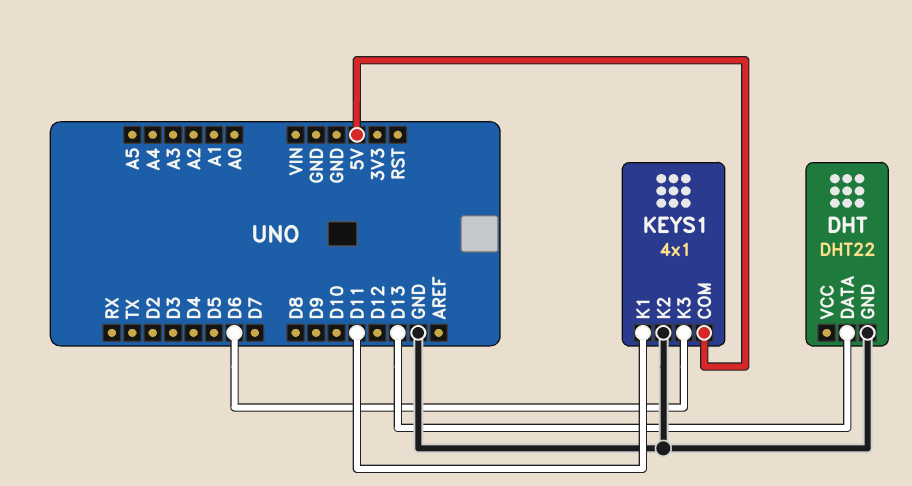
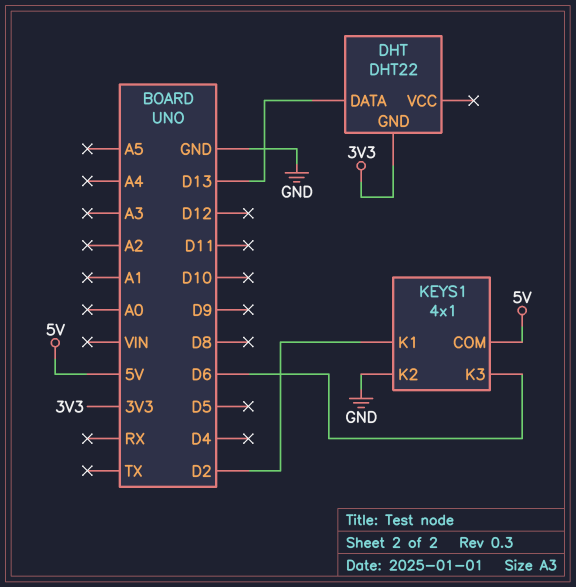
DHT pin GND: GND -> 3V3
KEYS1 pin K1: D11 -> D2

